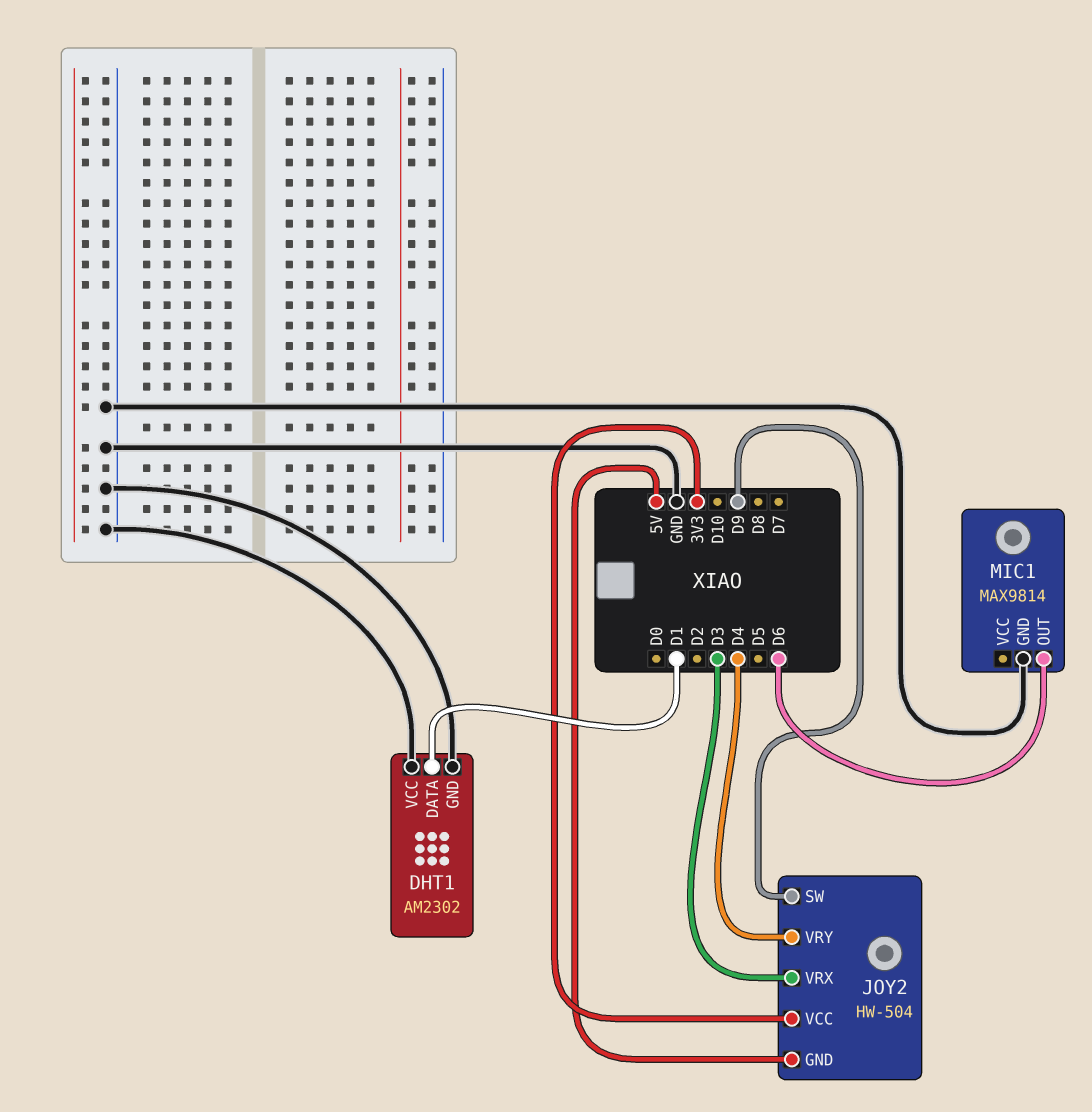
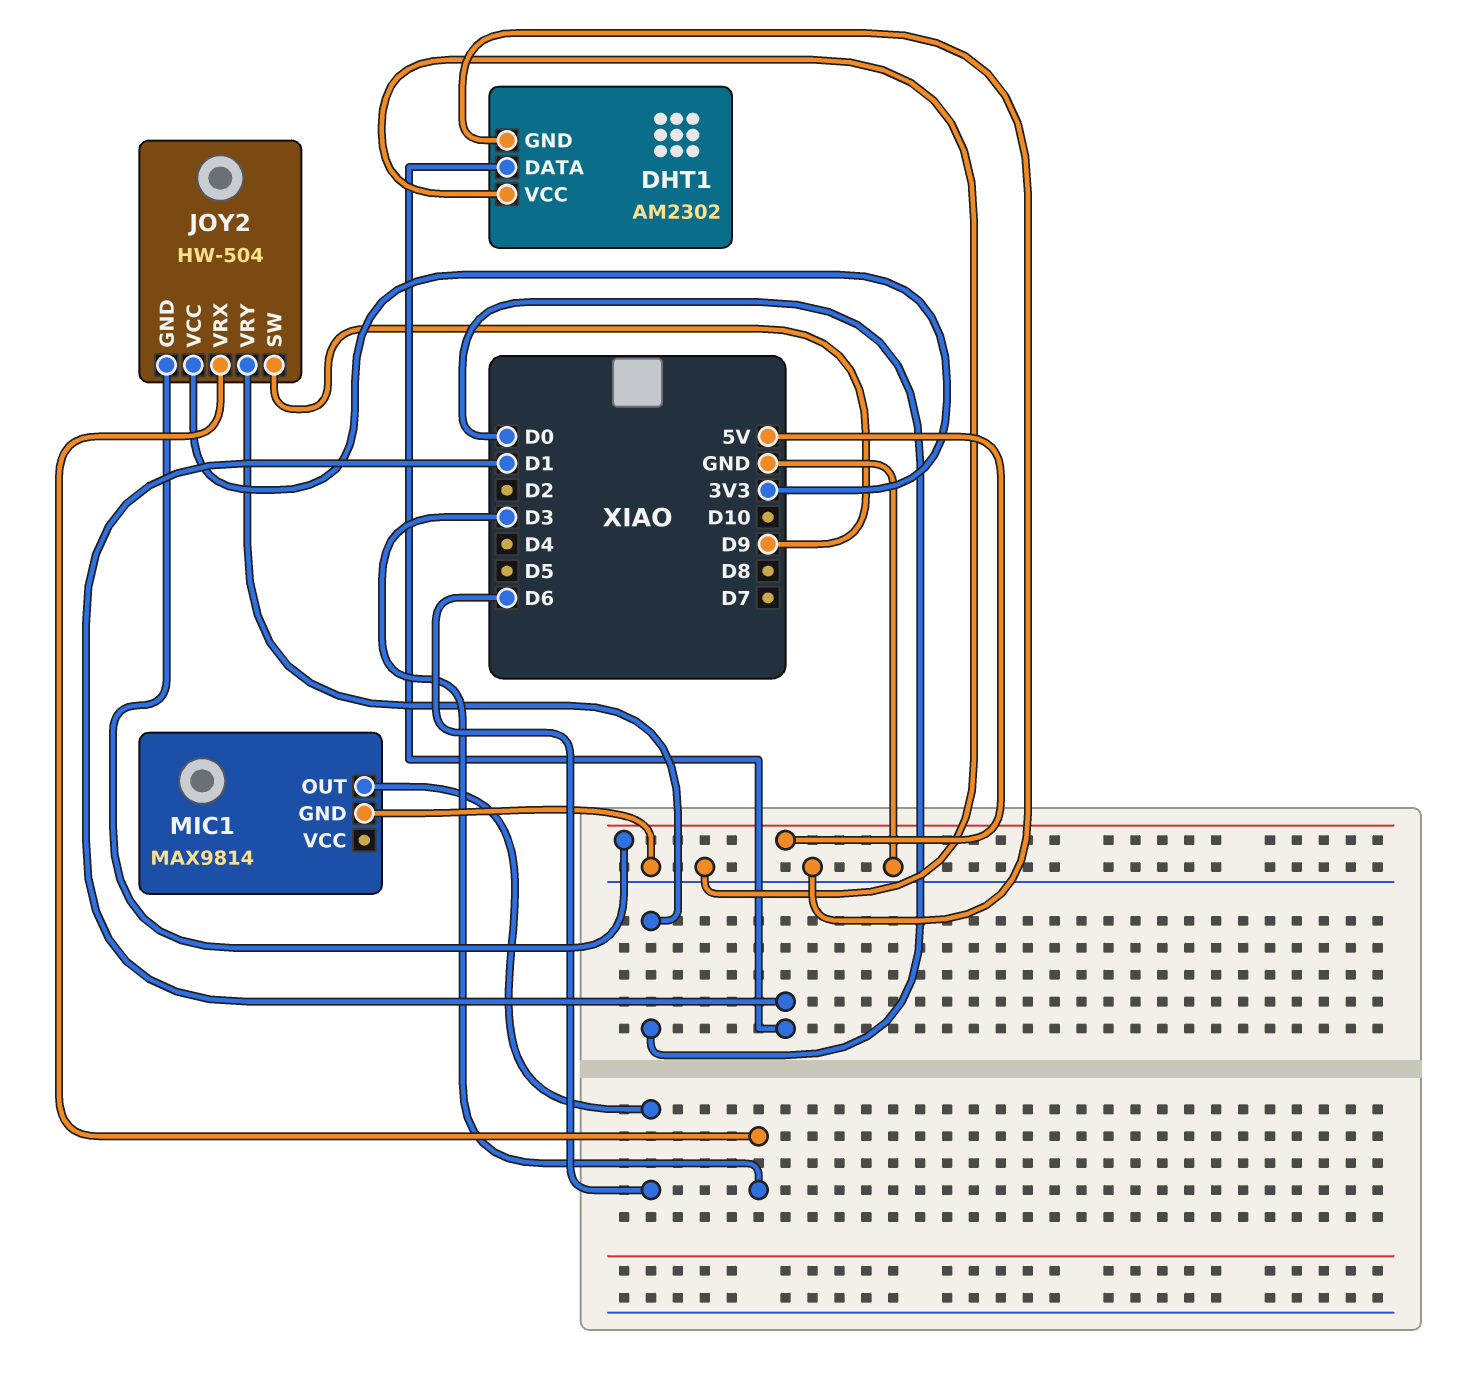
JOY2 pin VRY: D4 -> D0

